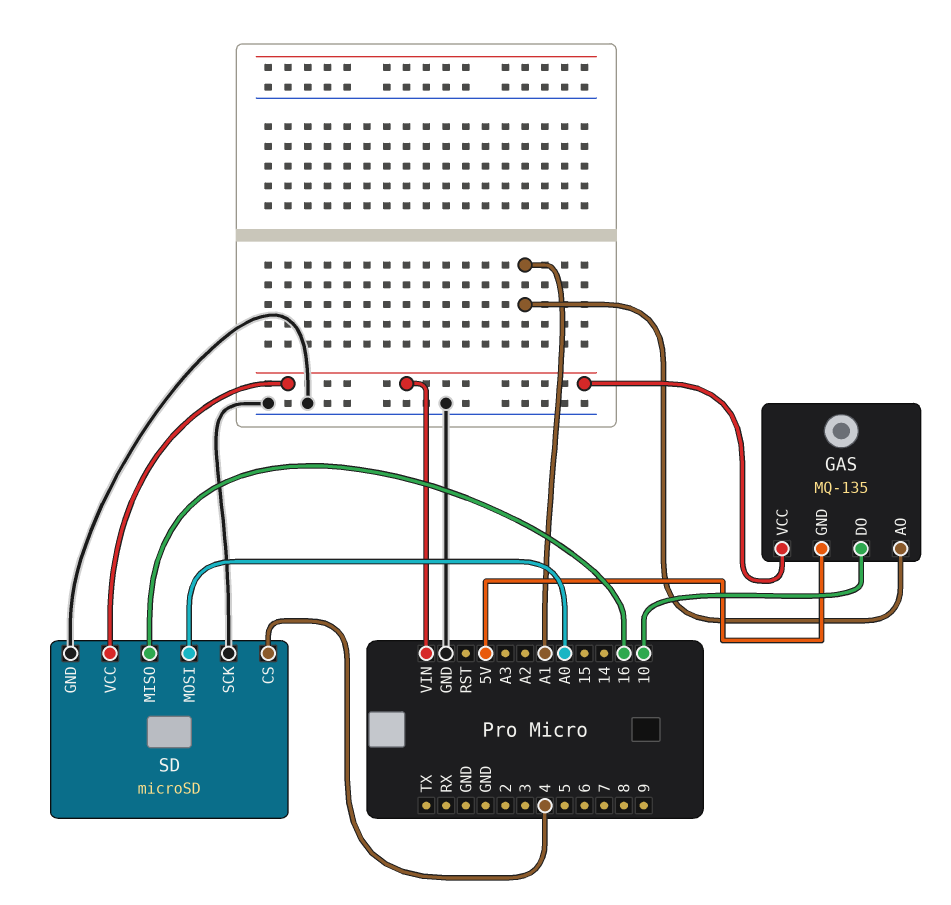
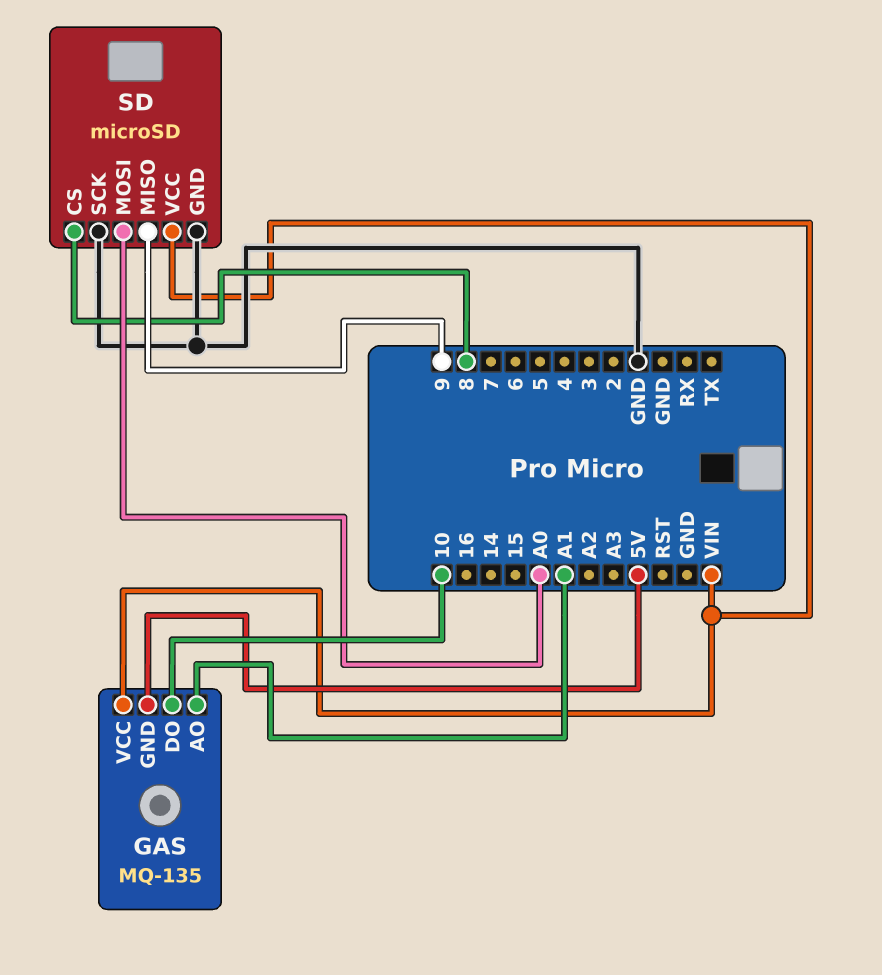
SD pin CS: 4 -> 8
SD pin MISO: 16 -> 9

